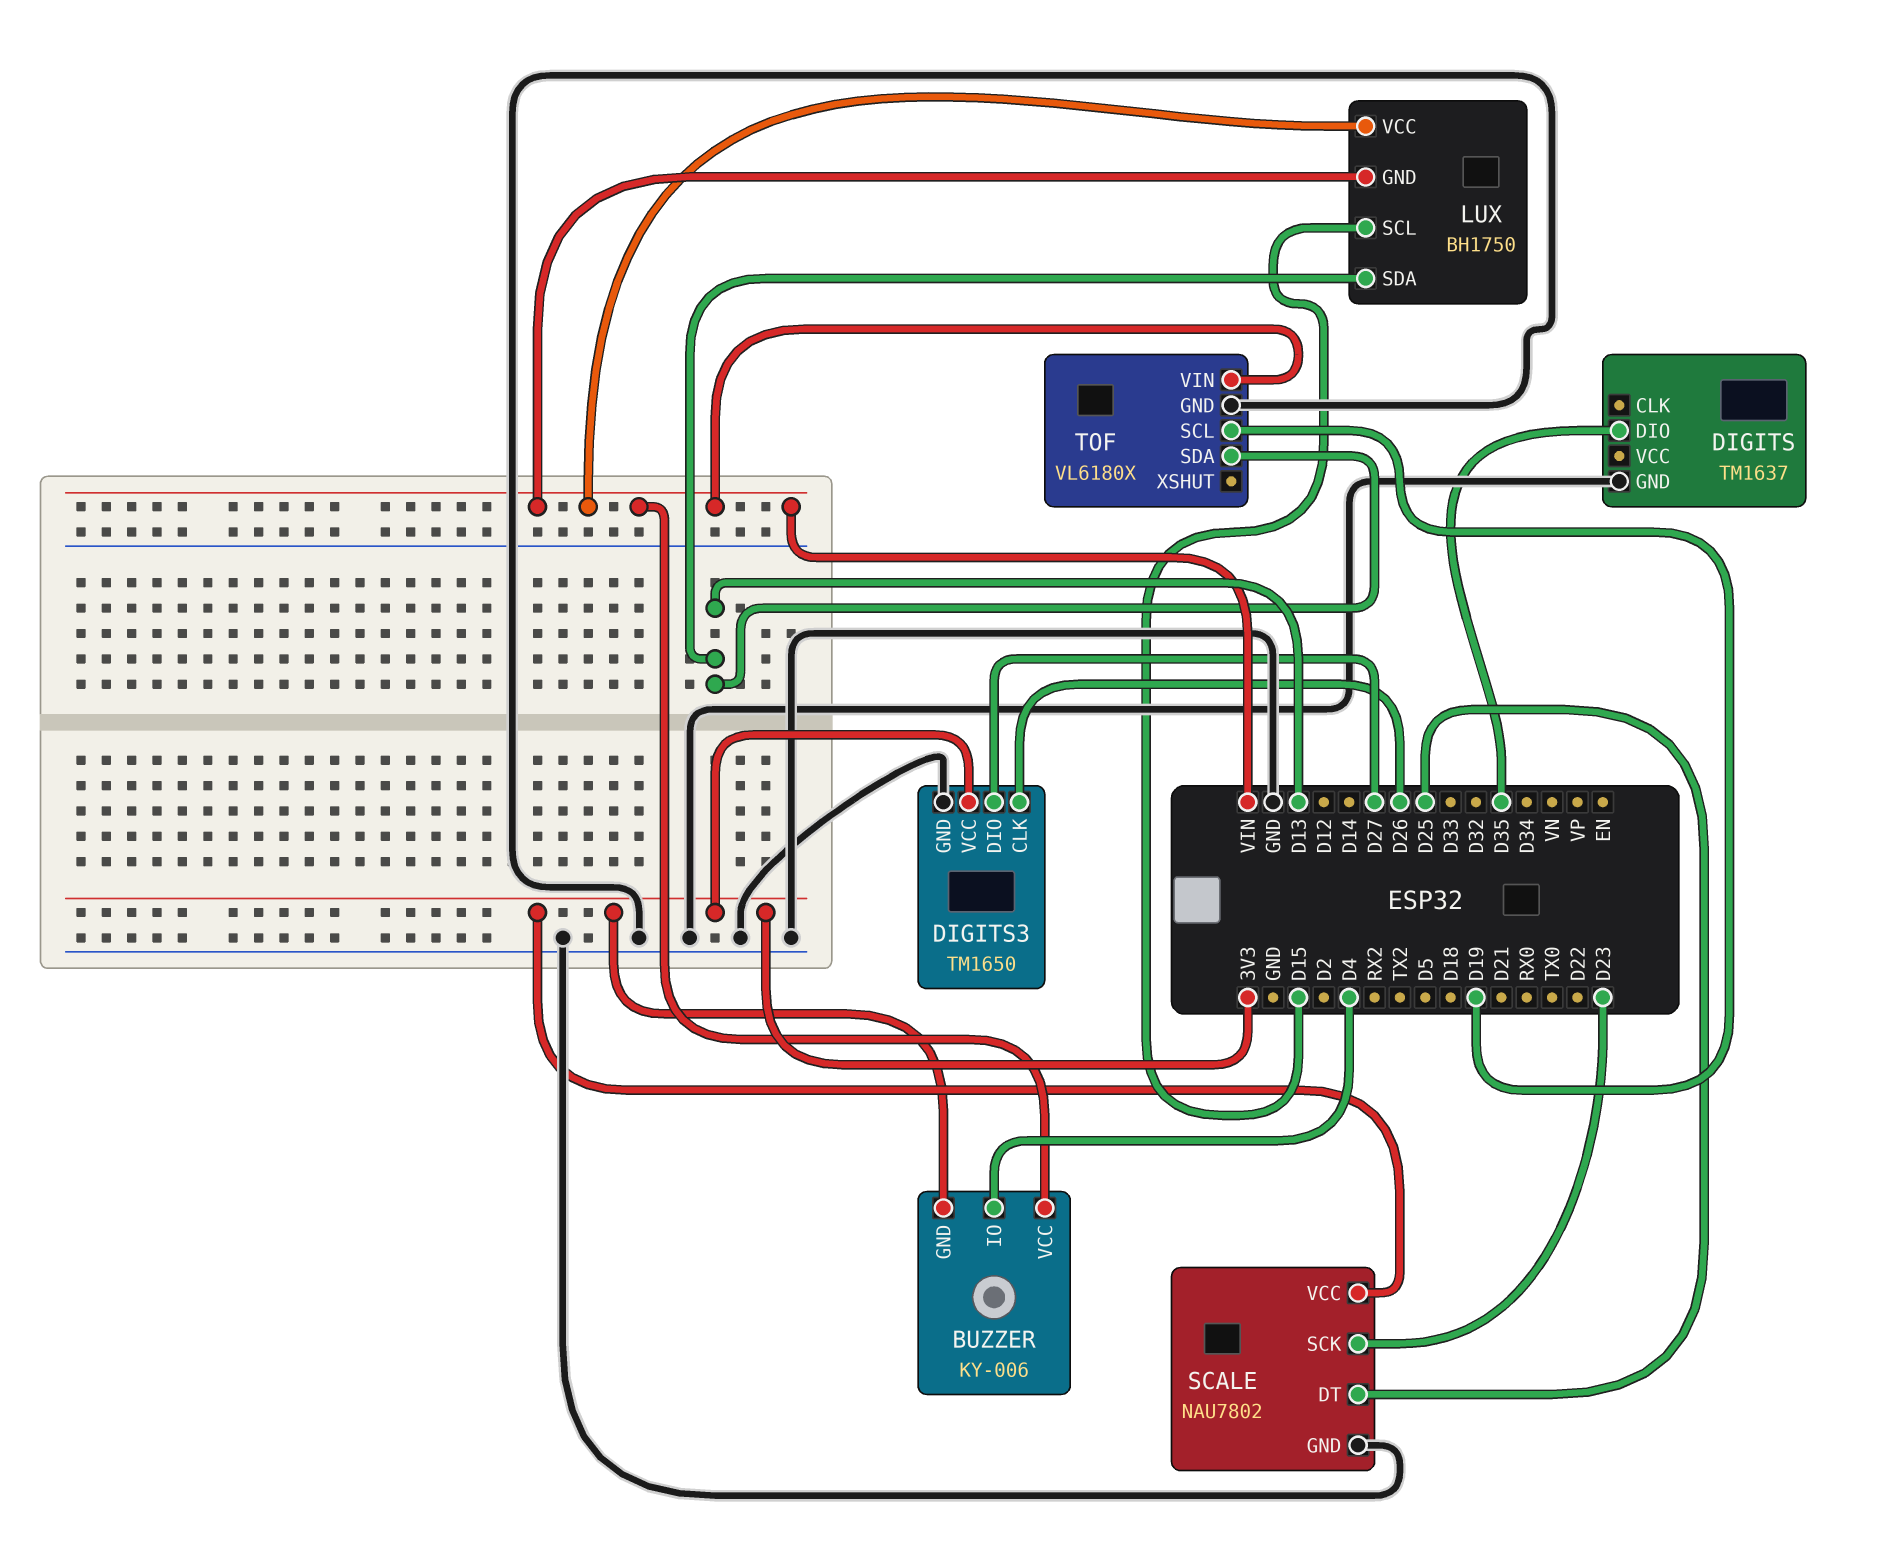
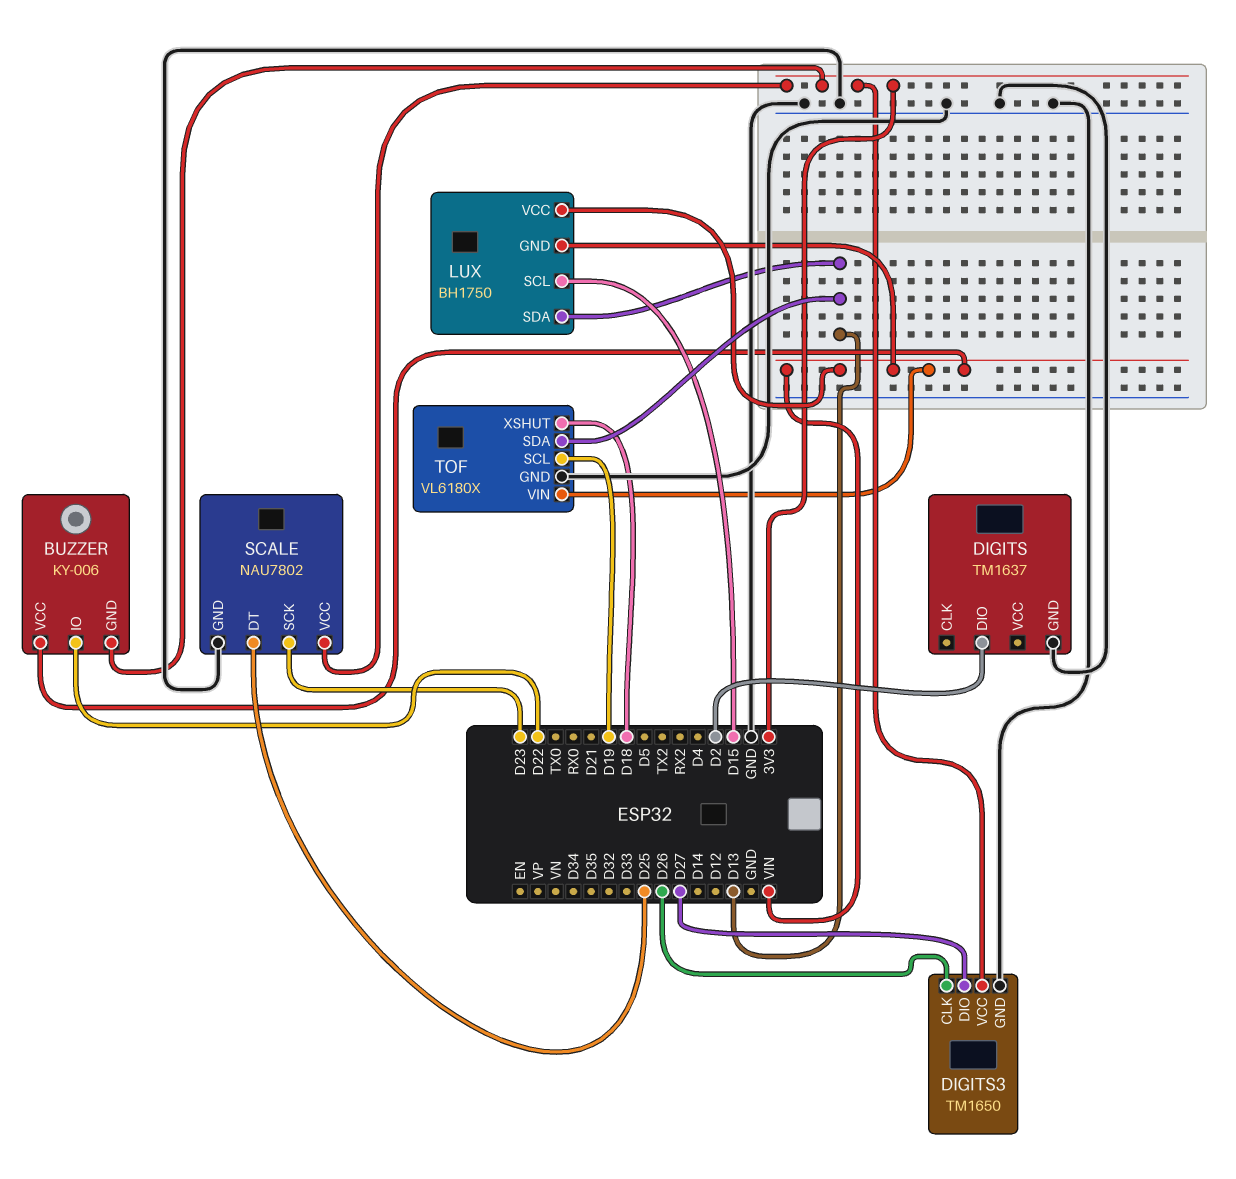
BUZZER pin IO: D4 -> D22
DIGITS pin DIO: D35 -> D2
TOF pin XSHUT: none -> D18

